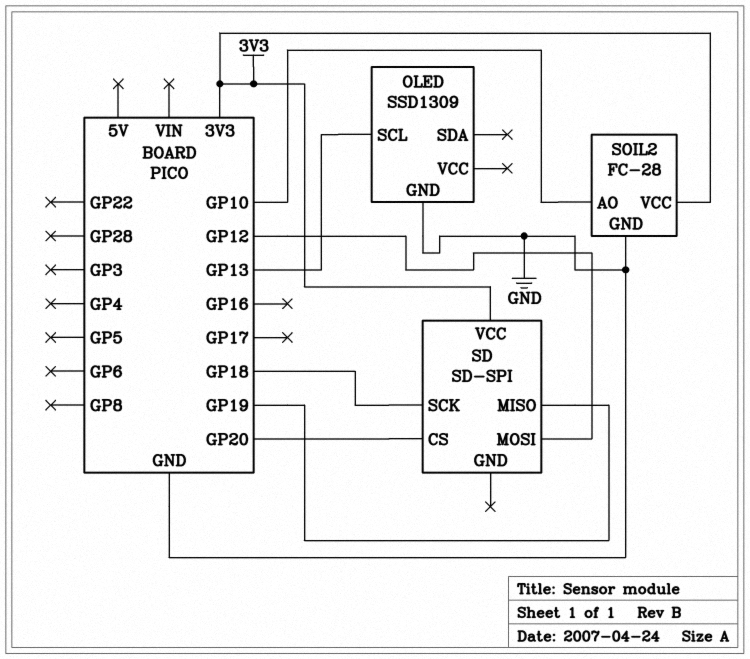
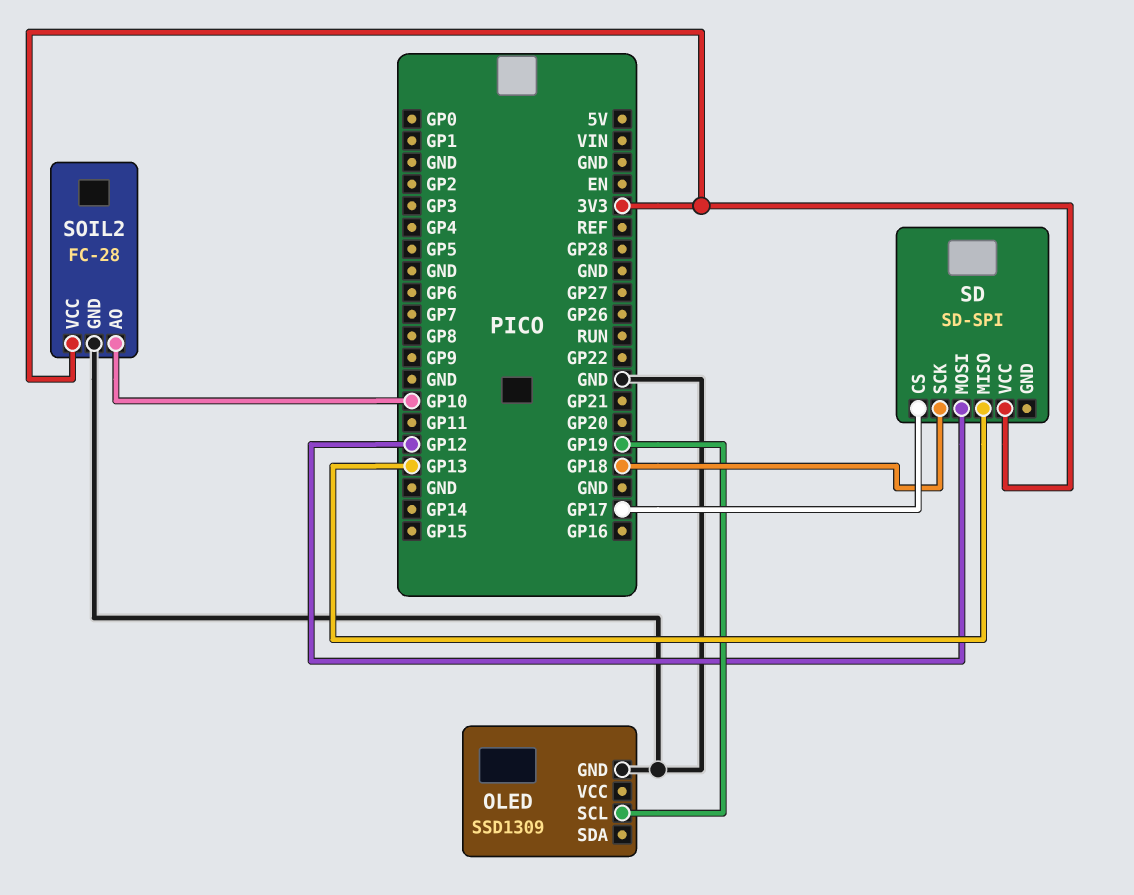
OLED pin SCL: GP13 -> GP19
SD pin CS: GP20 -> GP17
SD pin MISO: GP19 -> GP13

